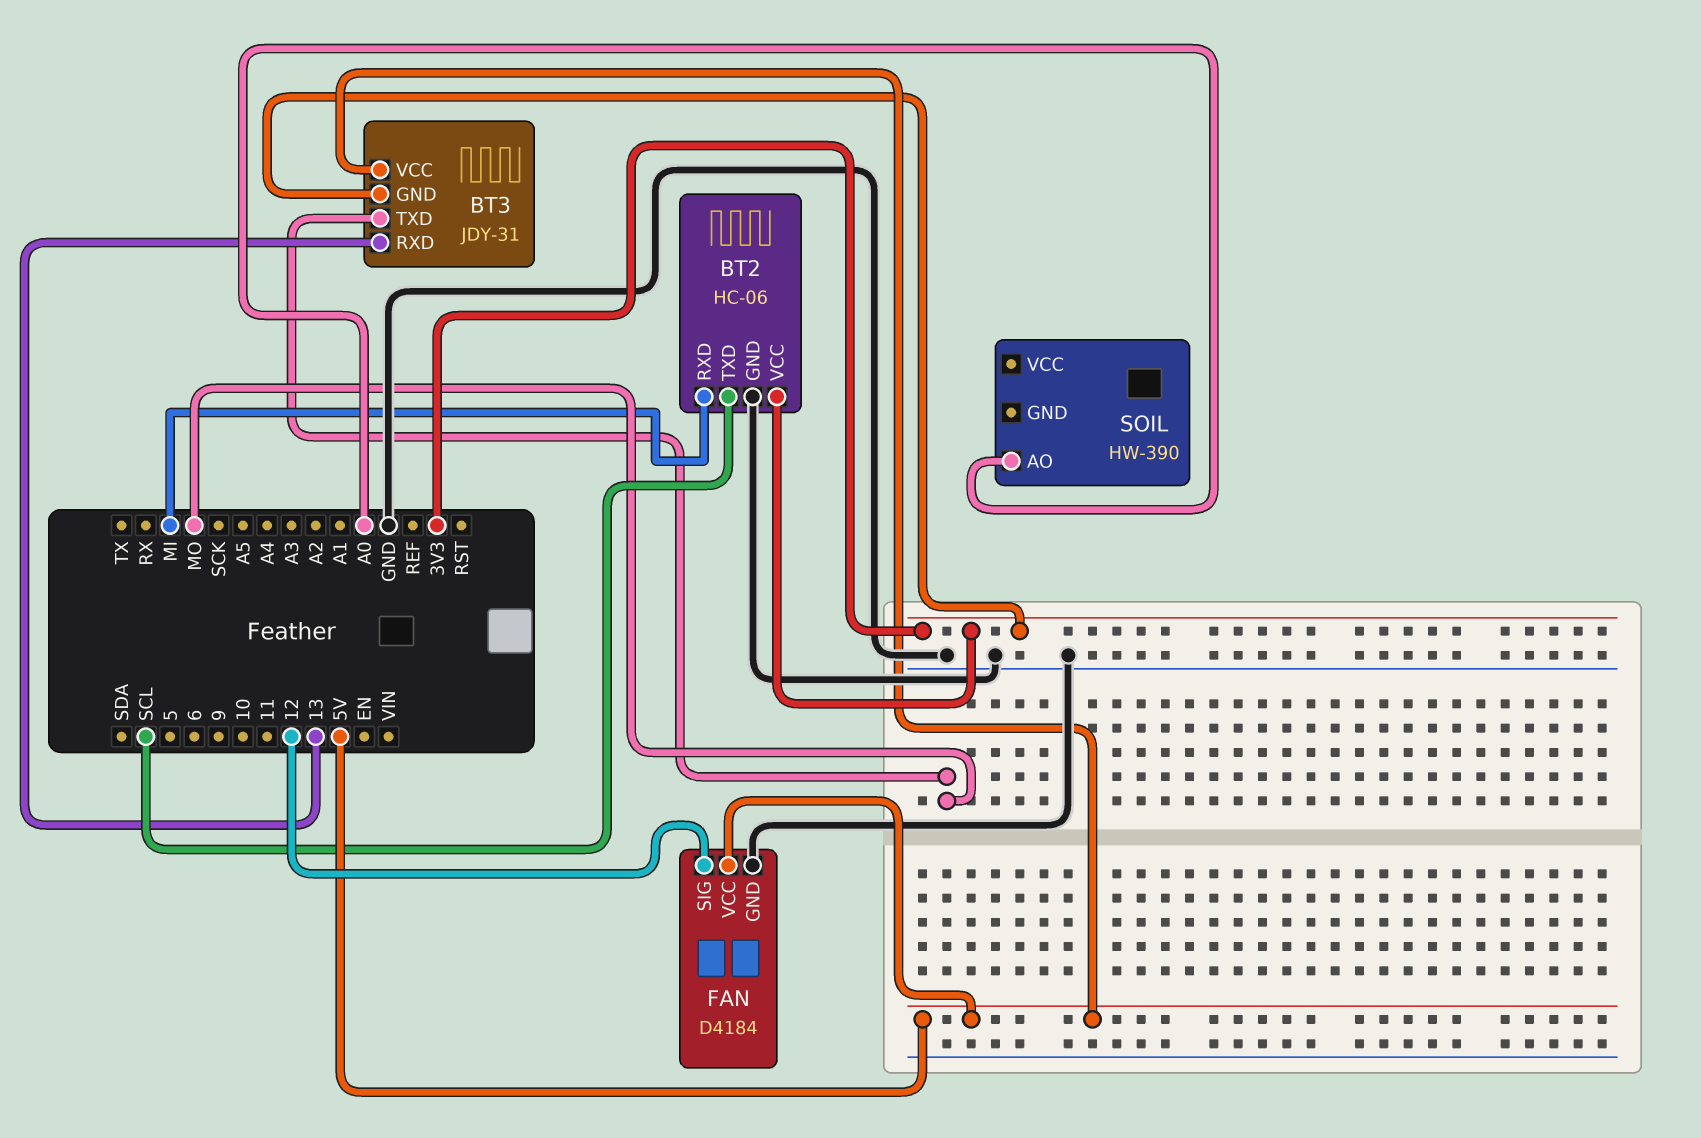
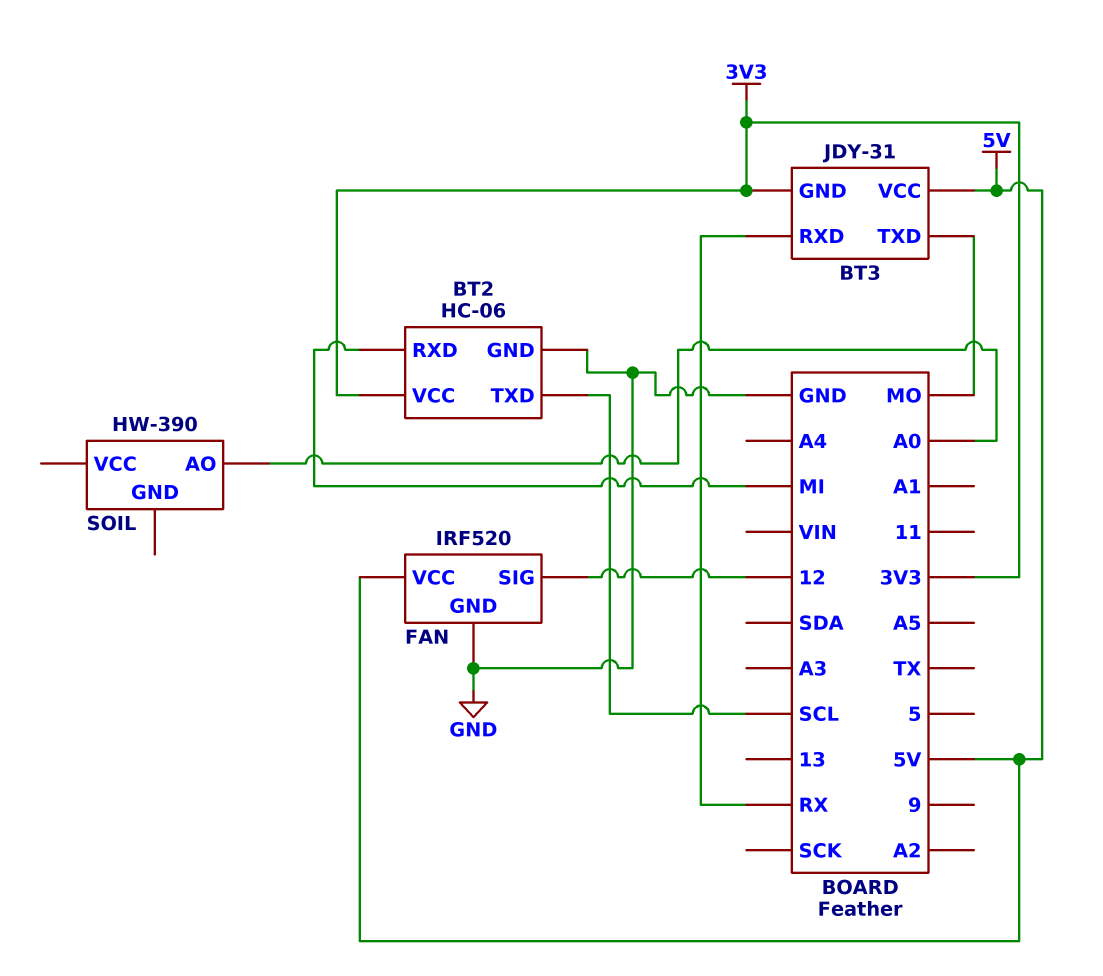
BT3 pin RXD: 13 -> RX
FAN: D4184 -> IRF520

